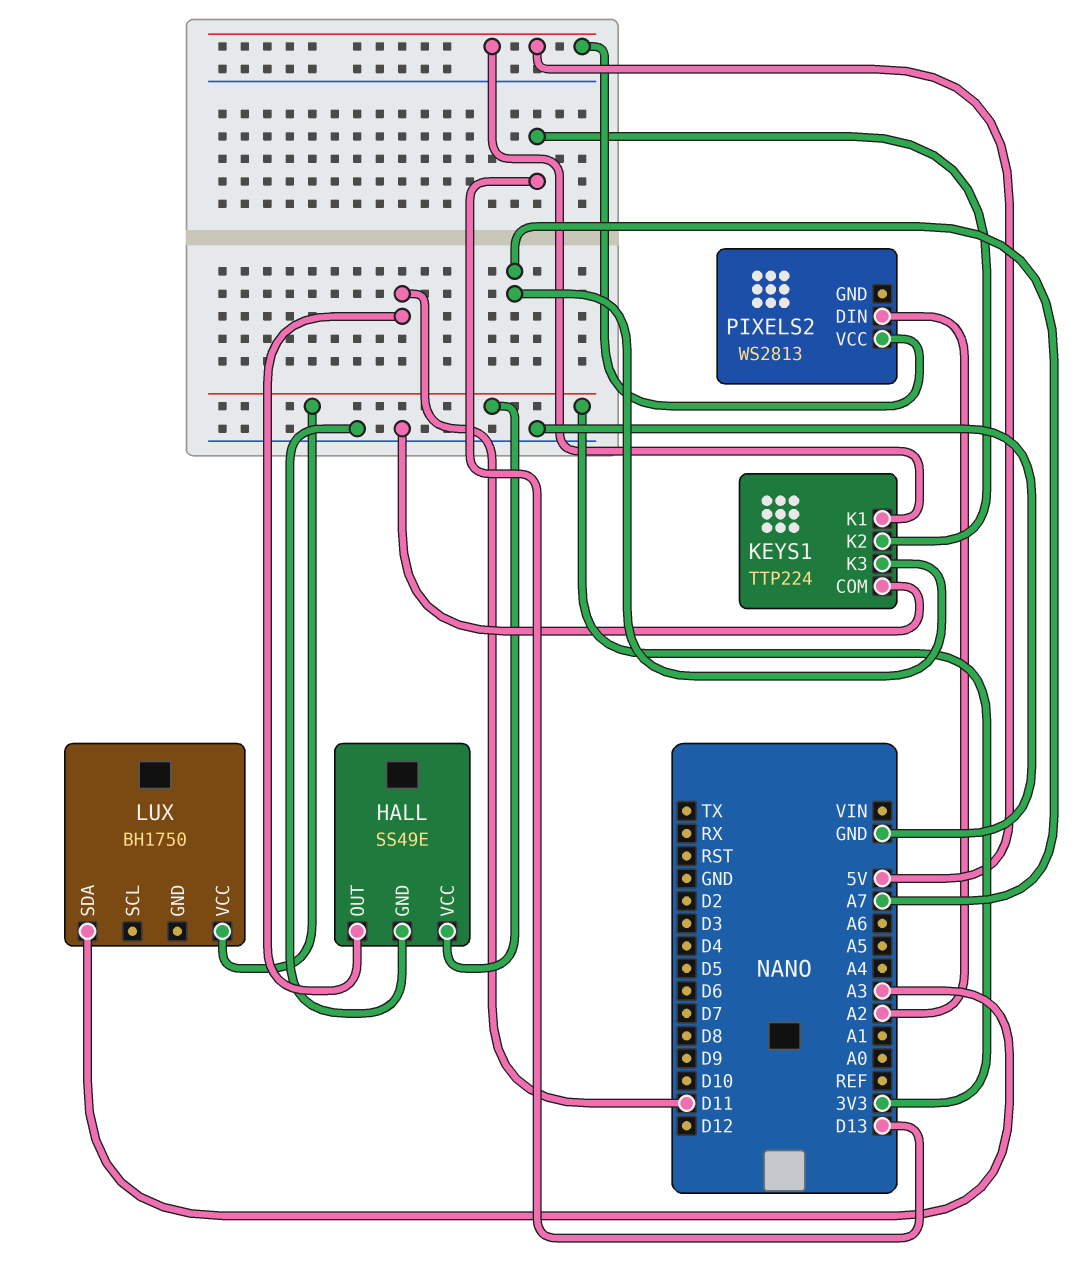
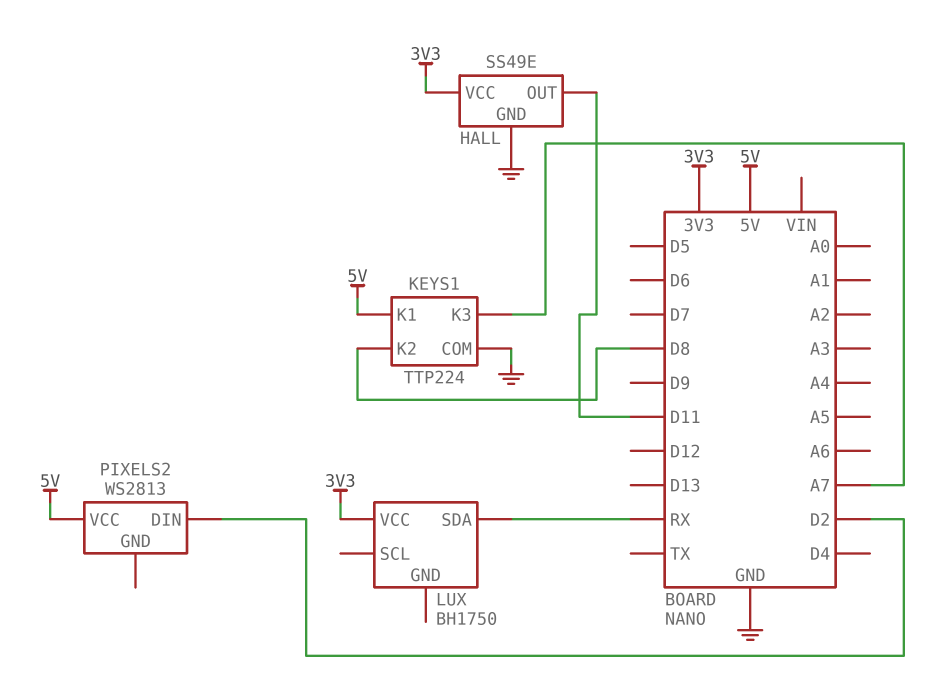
KEYS1 pin K2: D13 -> D8
LUX pin SDA: A3 -> RX
PIXELS2 pin DIN: A2 -> D2

